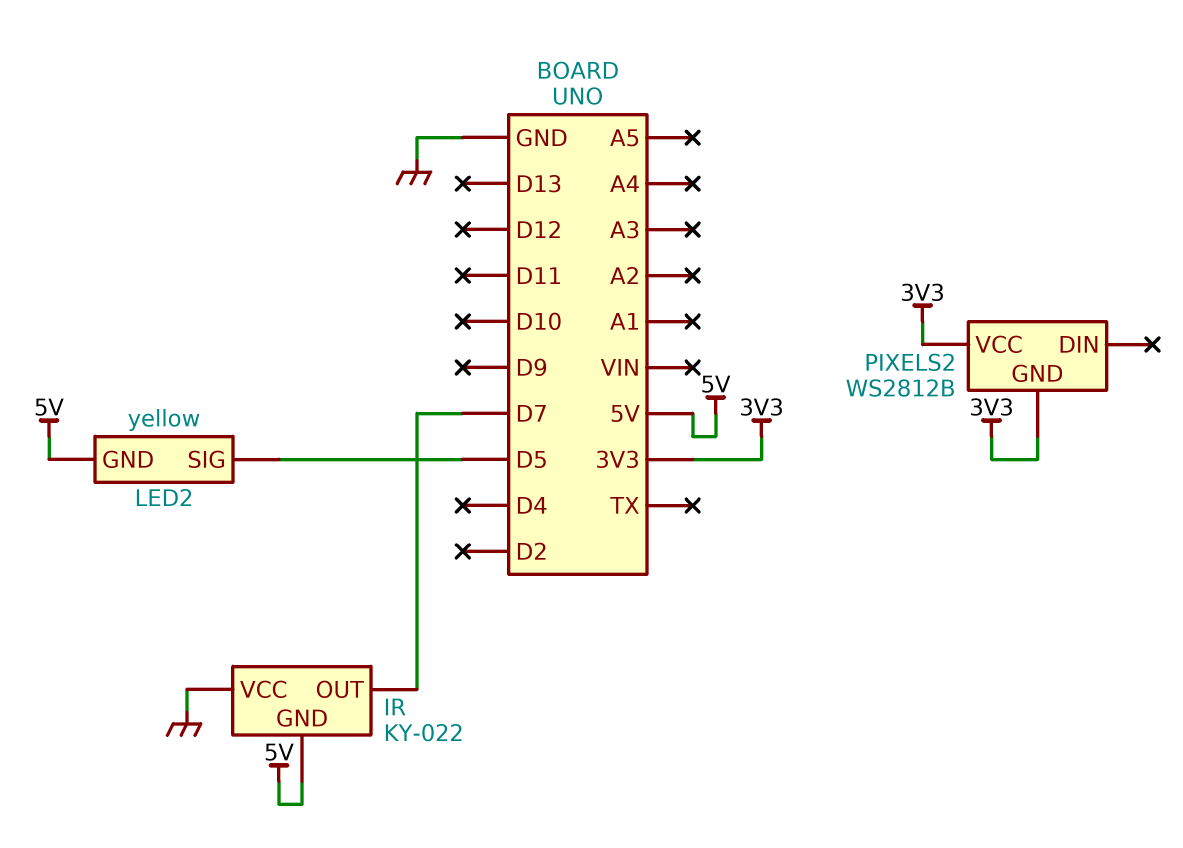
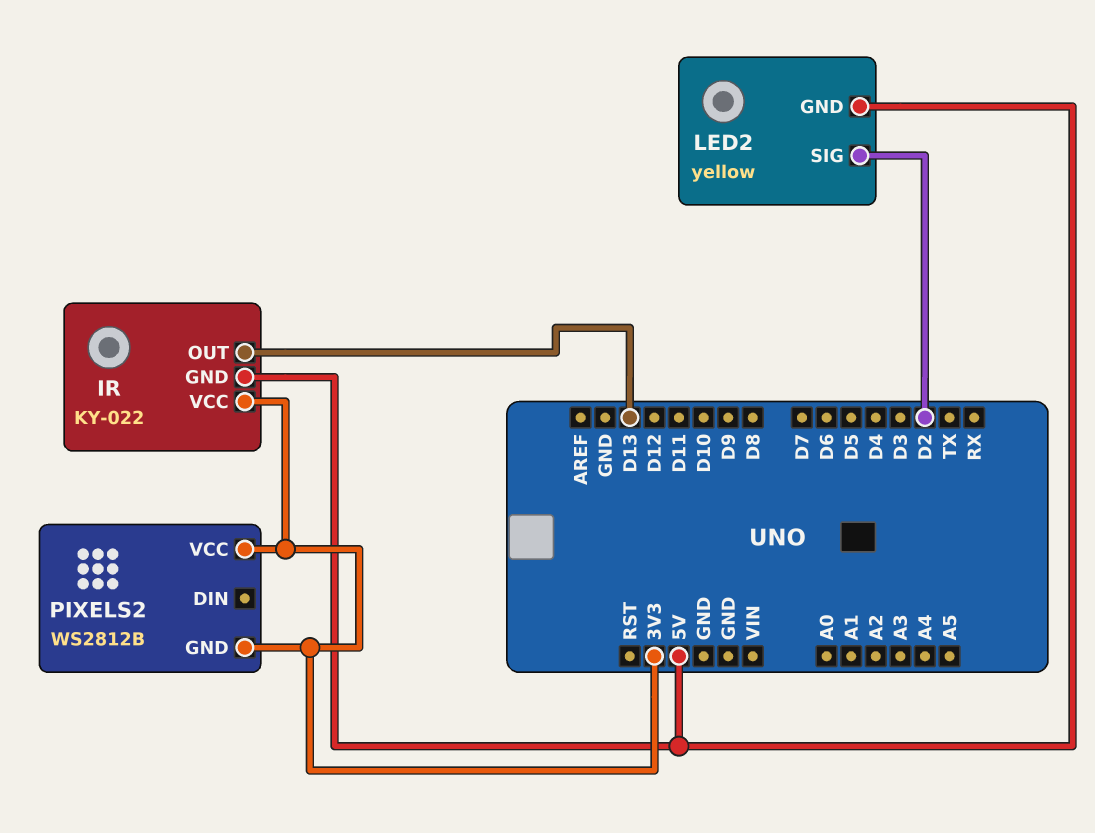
IR pin OUT: D7 -> D13
IR pin VCC: GND -> 3V3
LED2 pin SIG: D5 -> D2

